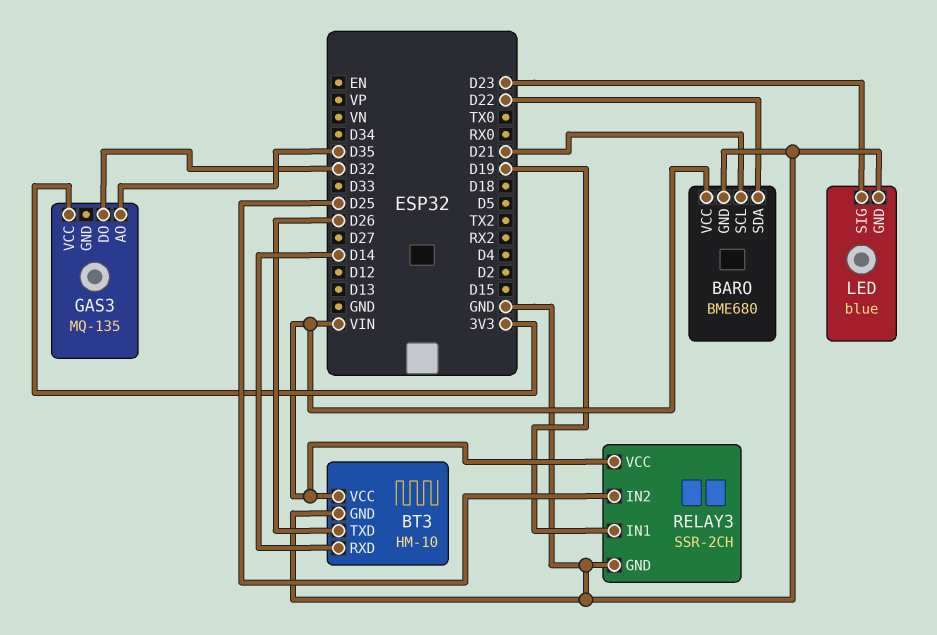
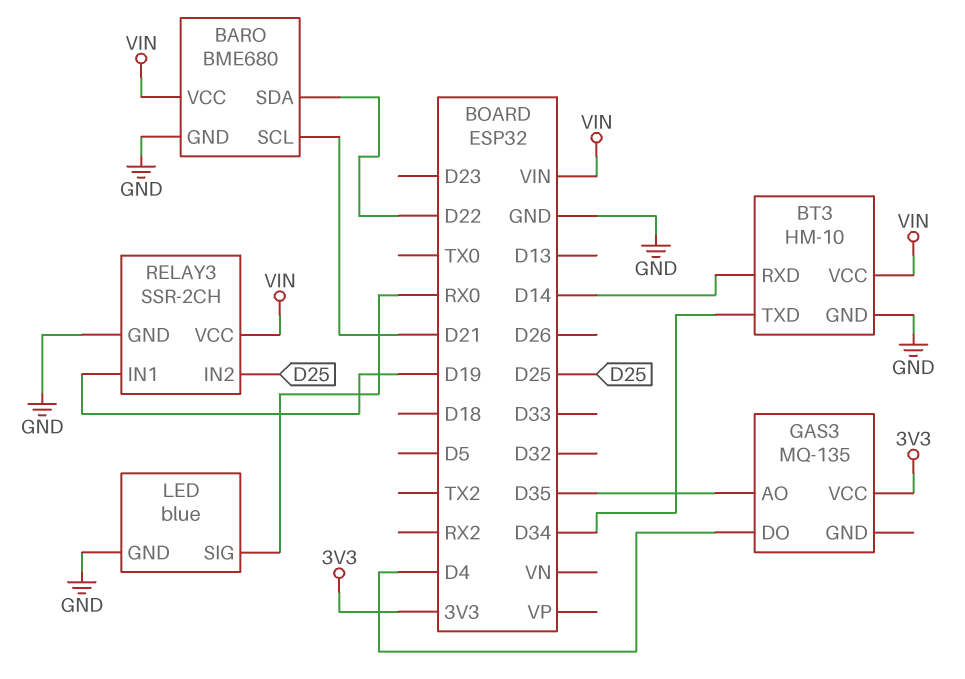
BT3 pin TXD: D26 -> D34
GAS3 pin DO: D32 -> D4
LED pin SIG: D23 -> RX0

